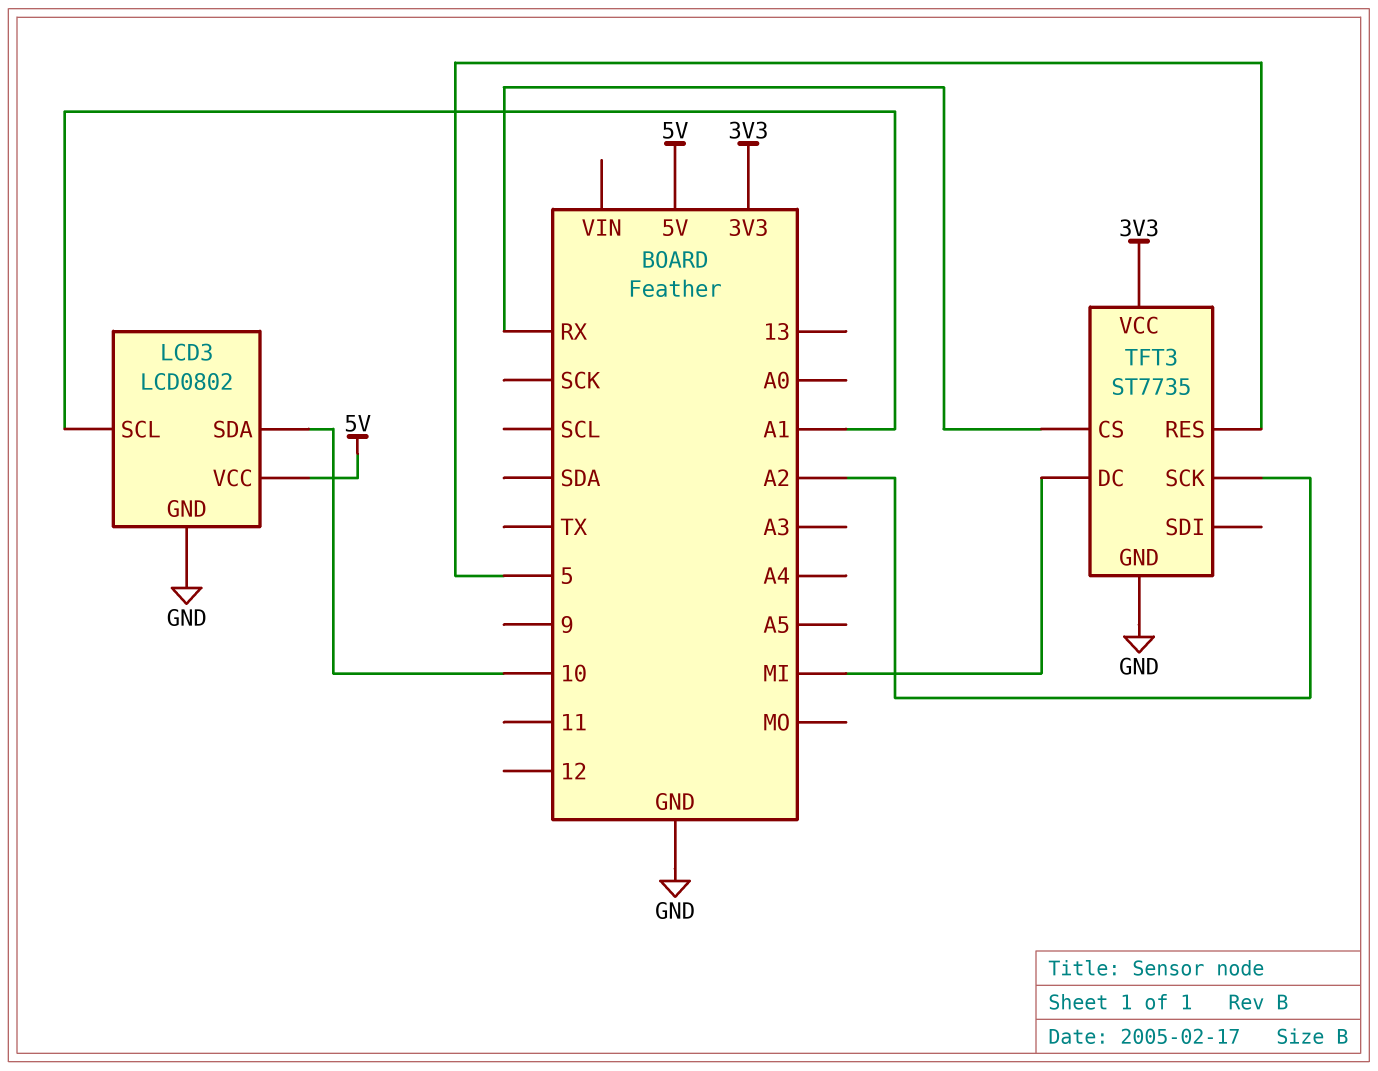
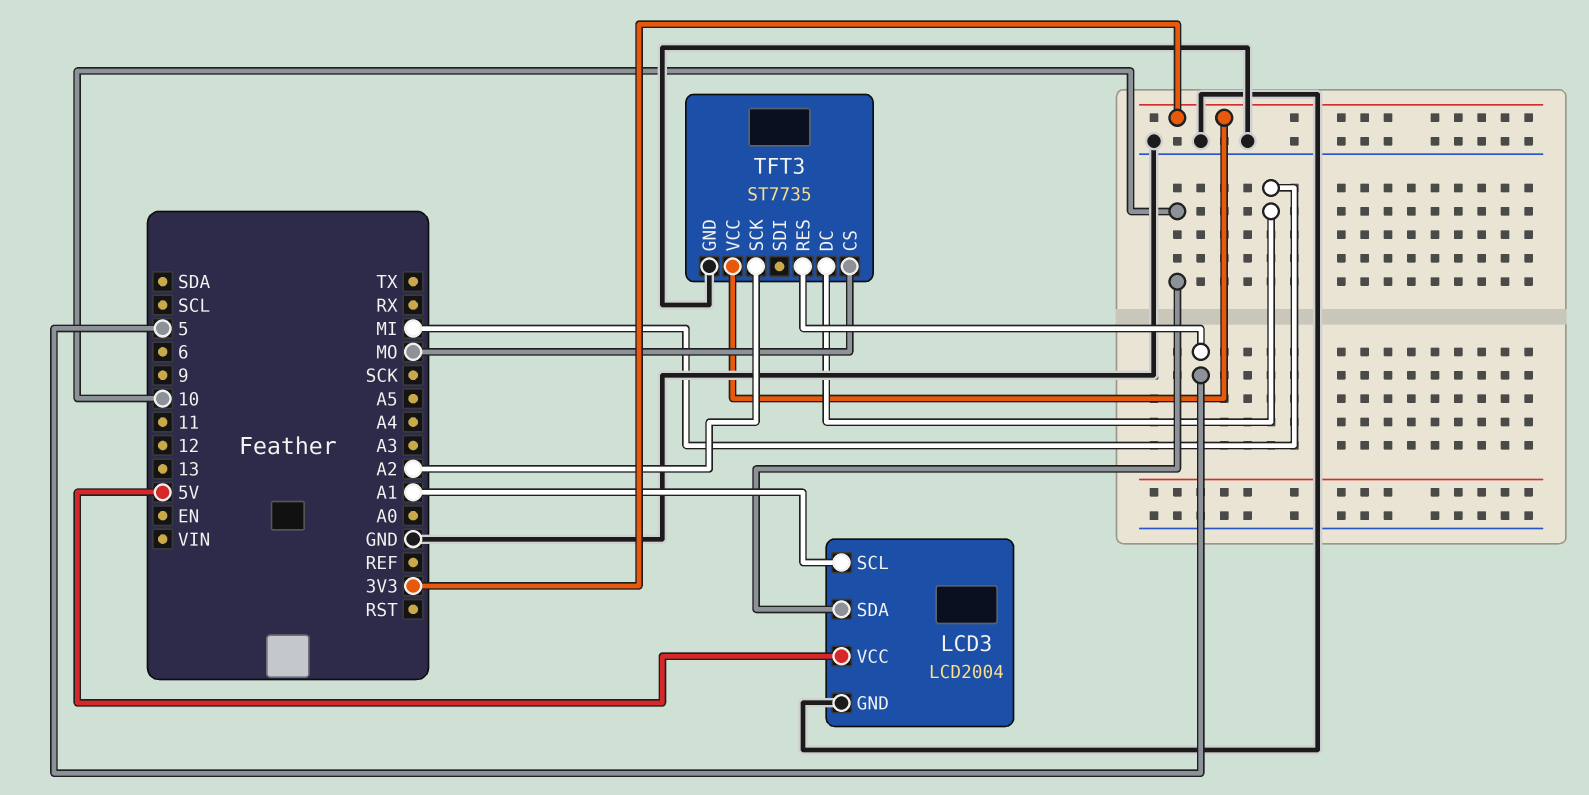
LCD3: LCD0802 -> LCD2004
TFT3 pin CS: RX -> MO

